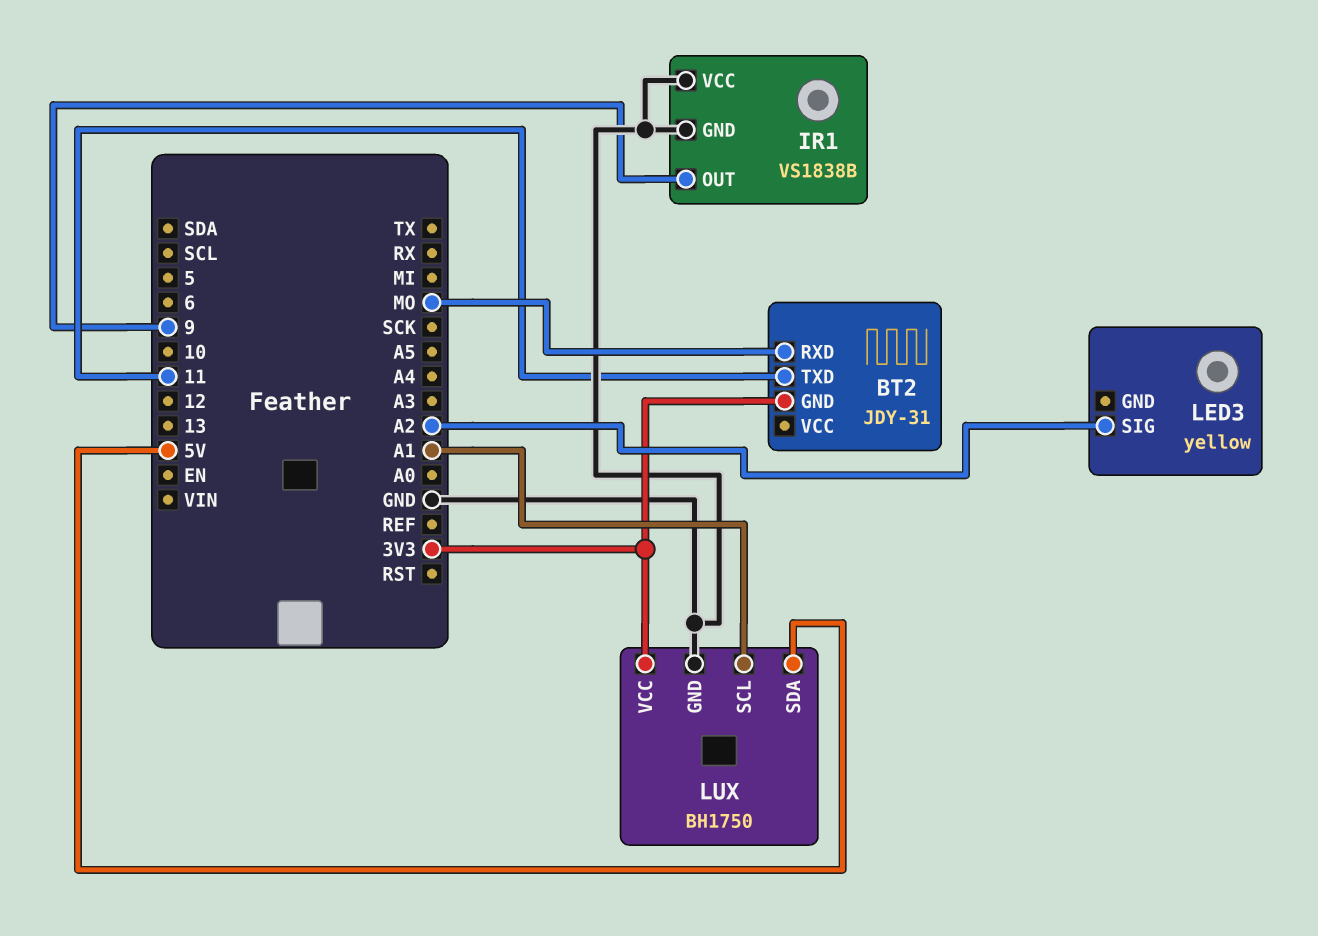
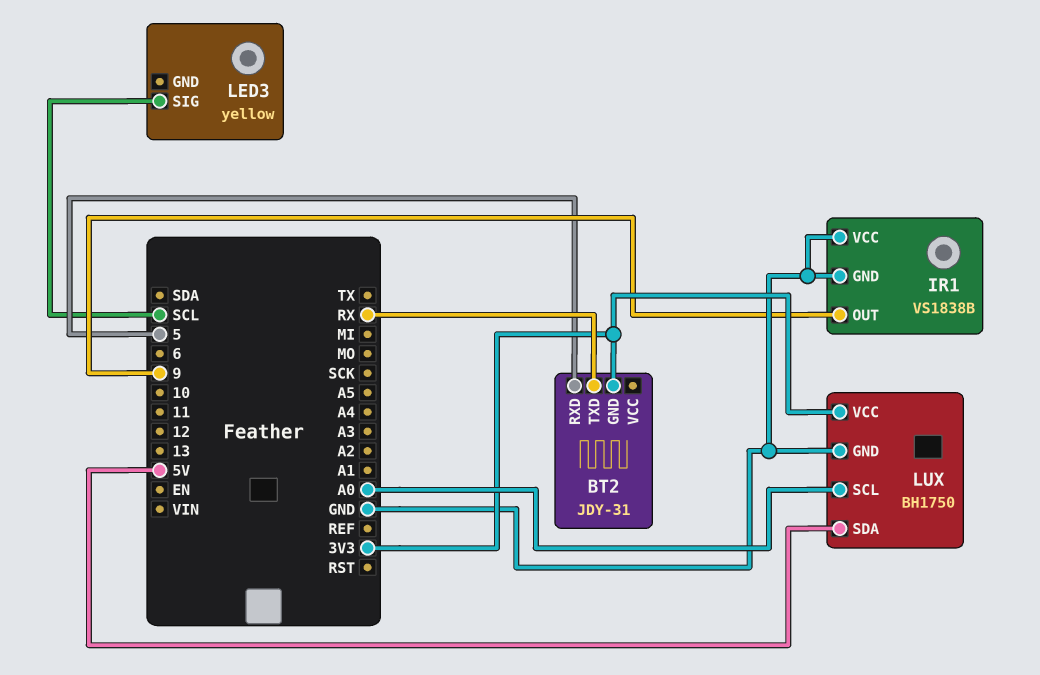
BT2 pin RXD: MO -> 5
BT2 pin TXD: 11 -> RX
LED3 pin SIG: A2 -> SCL
LUX pin SCL: A1 -> A0

